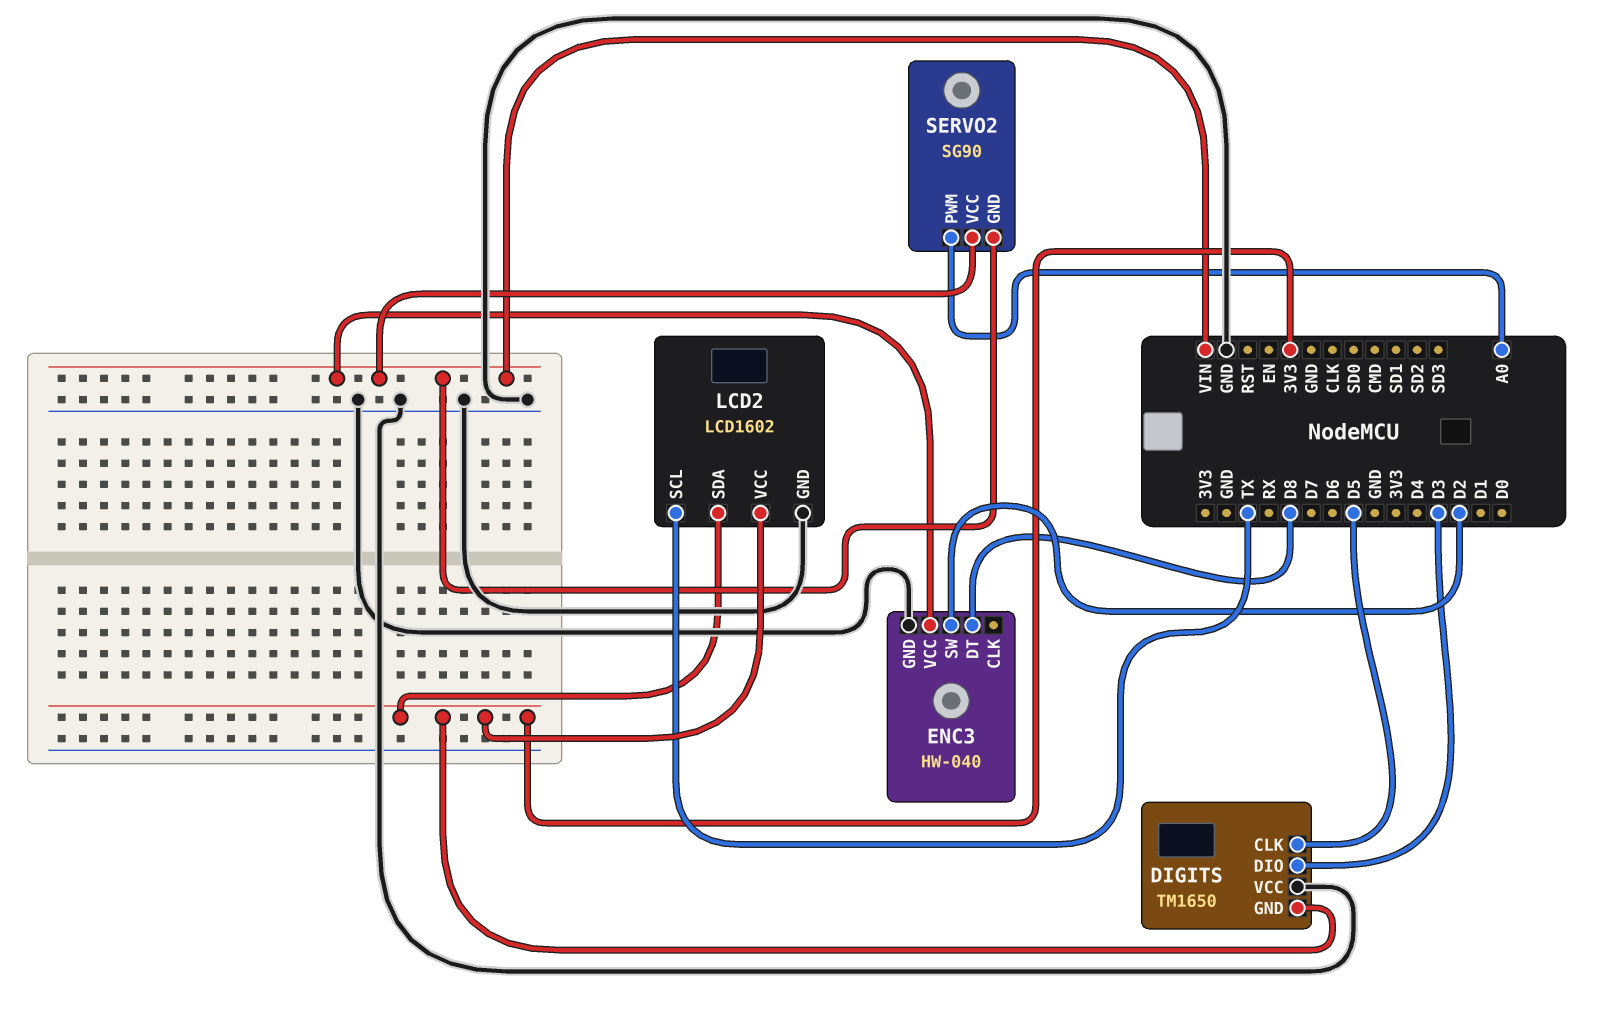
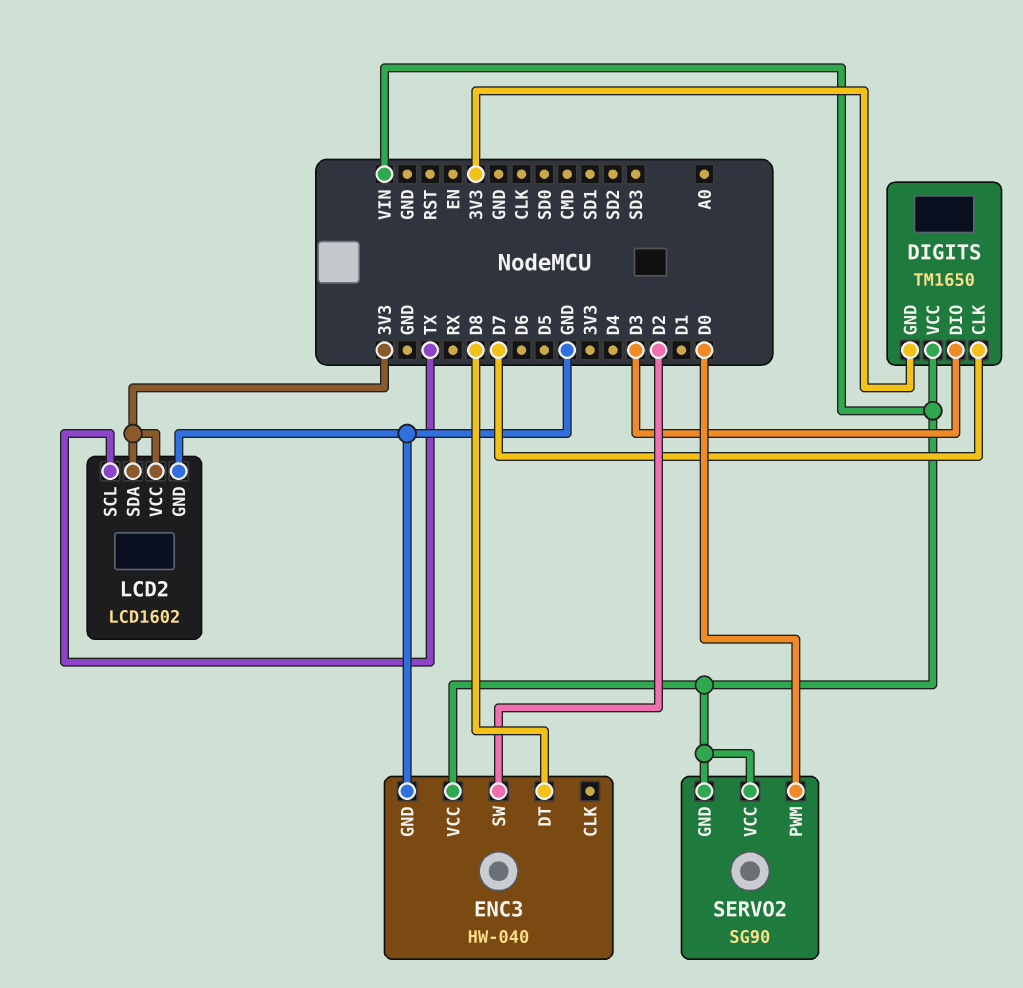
DIGITS pin CLK: D5 -> D7
DIGITS pin VCC: GND -> VIN
SERVO2 pin PWM: A0 -> D0

